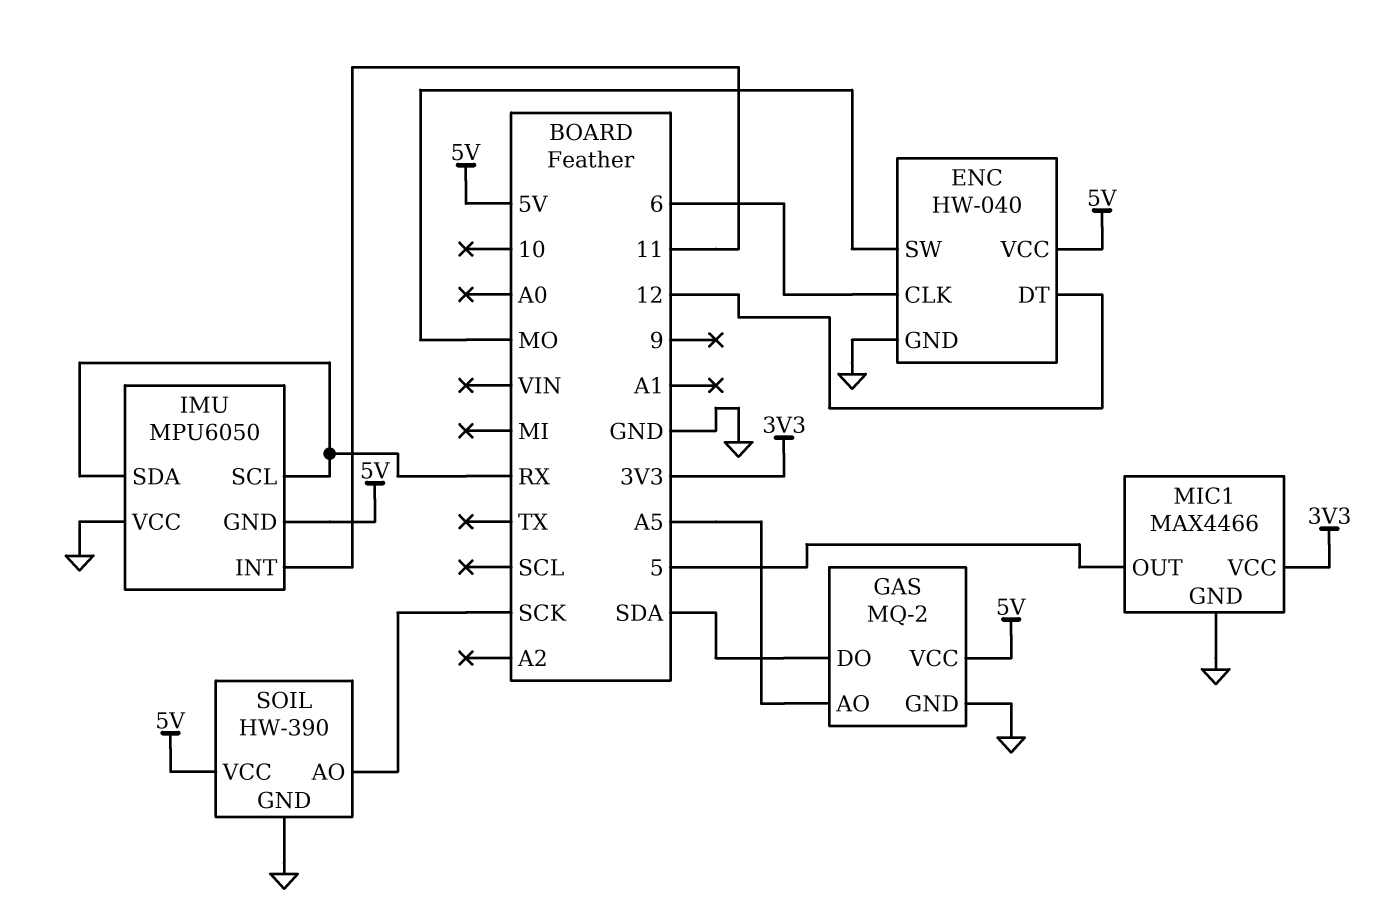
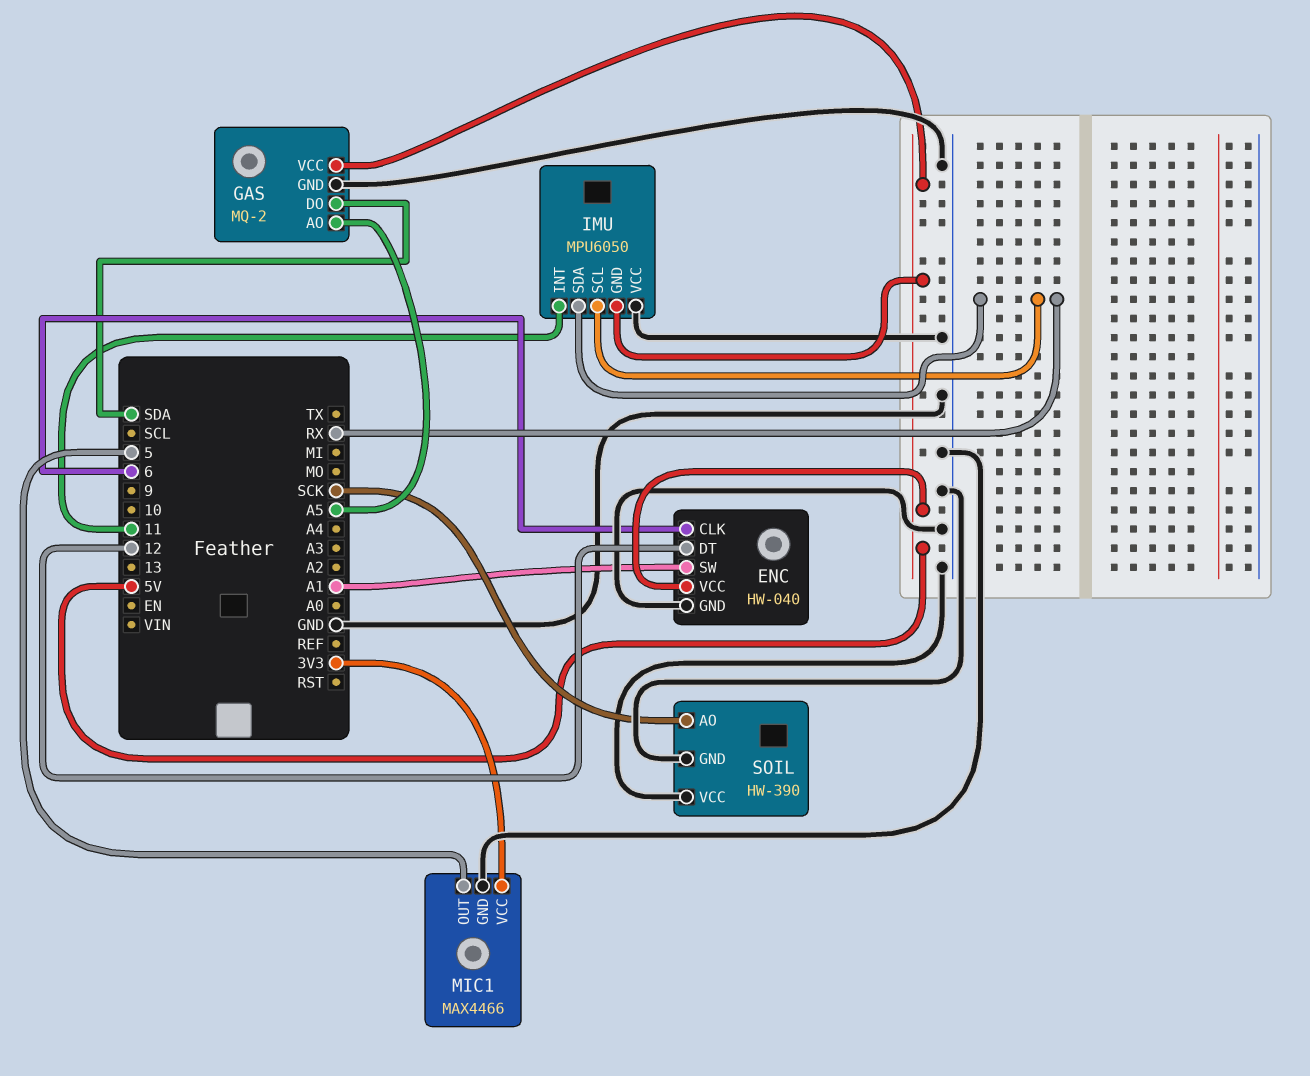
ENC pin SW: MO -> A1
SOIL pin VCC: 5V -> GND

